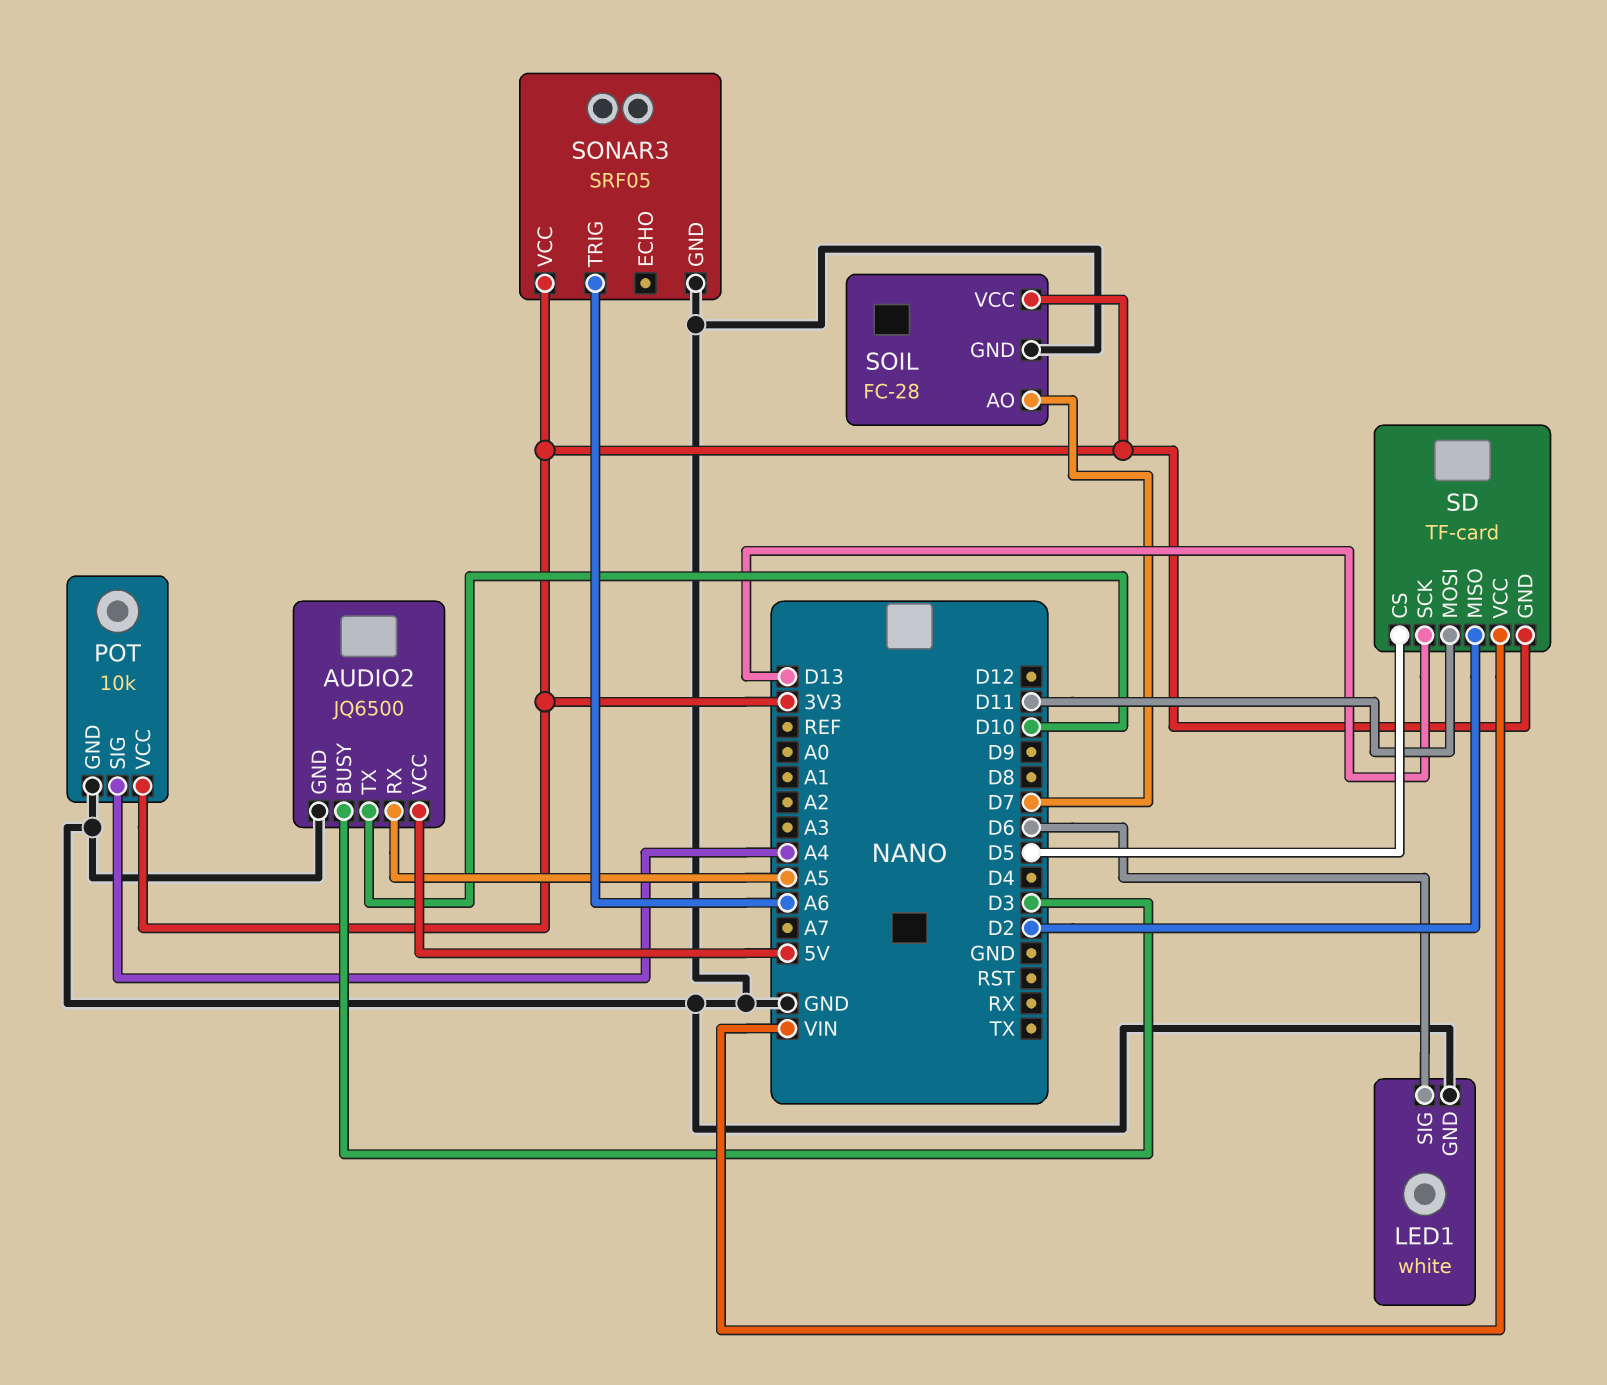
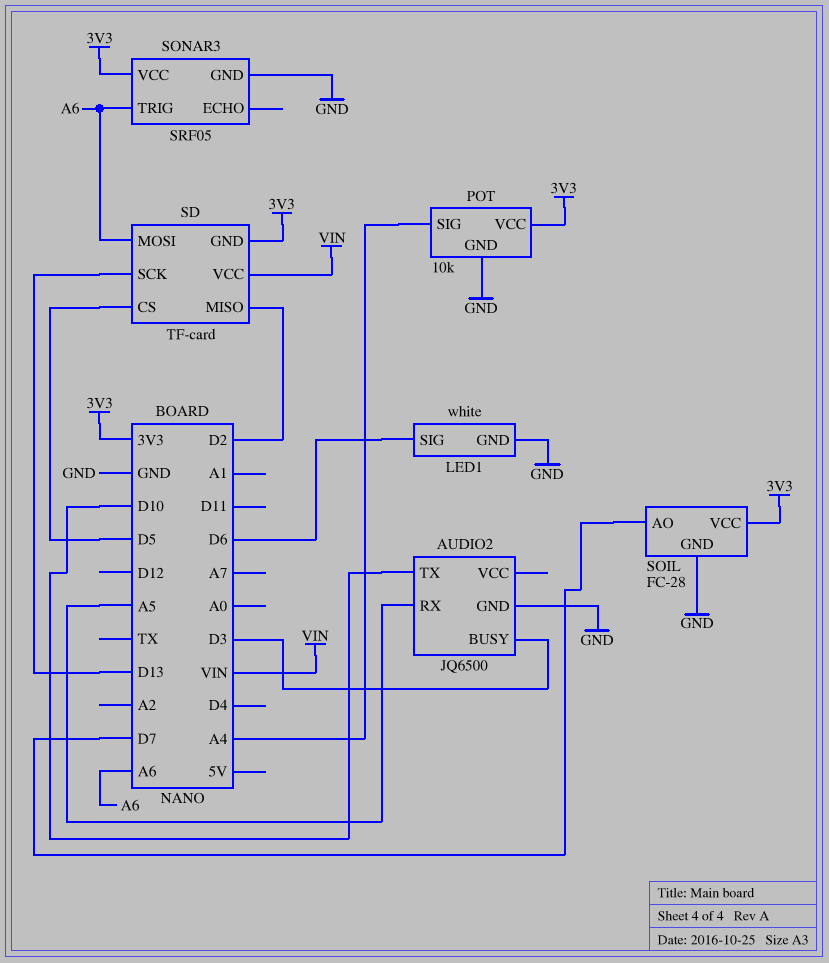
AUDIO2 pin VCC: 5V -> none
SD pin MOSI: D11 -> A6

